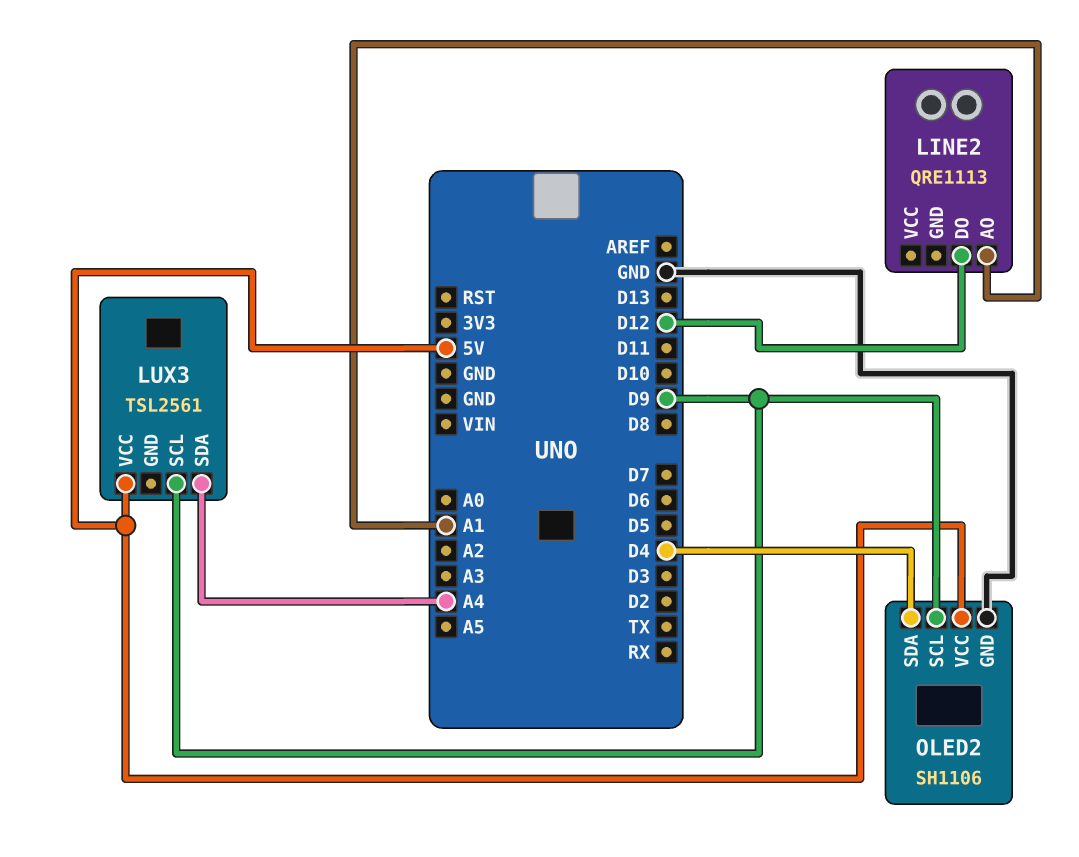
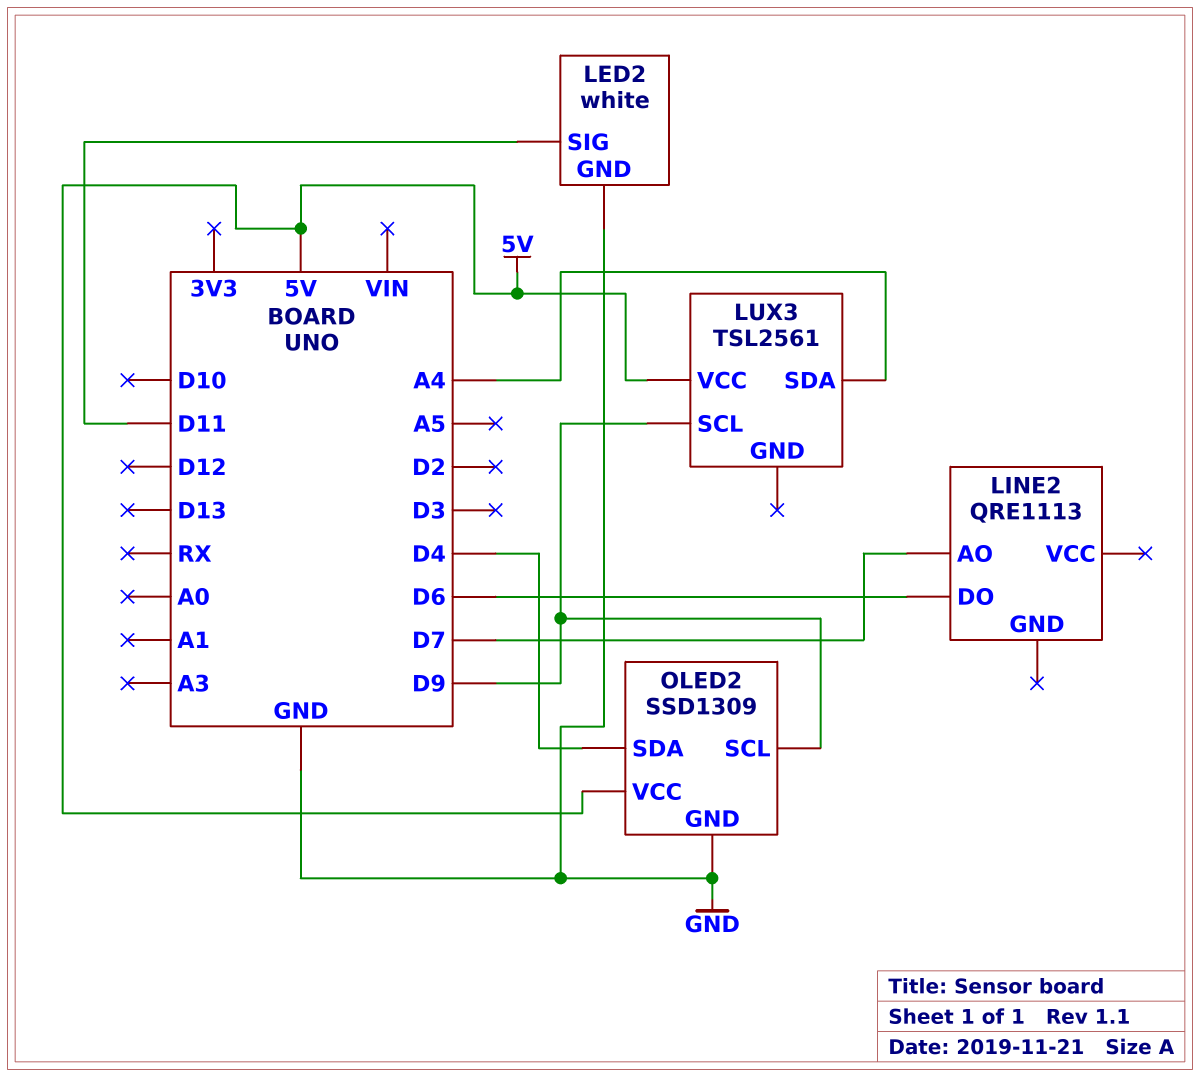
LED2: none -> white
LED2 pin GND: none -> GND
LED2 pin SIG: none -> D11
LINE2 pin AO: A1 -> D7
LINE2 pin DO: D12 -> D6
OLED2: SH1106 -> SSD1309

